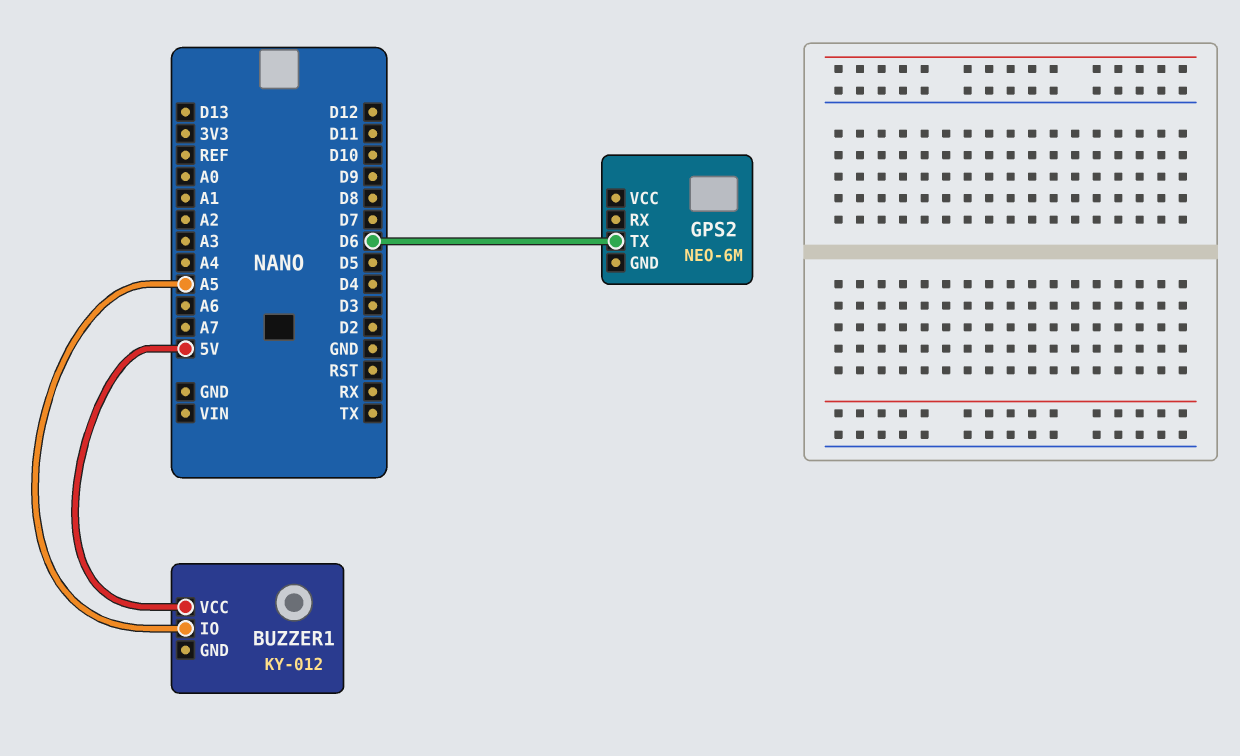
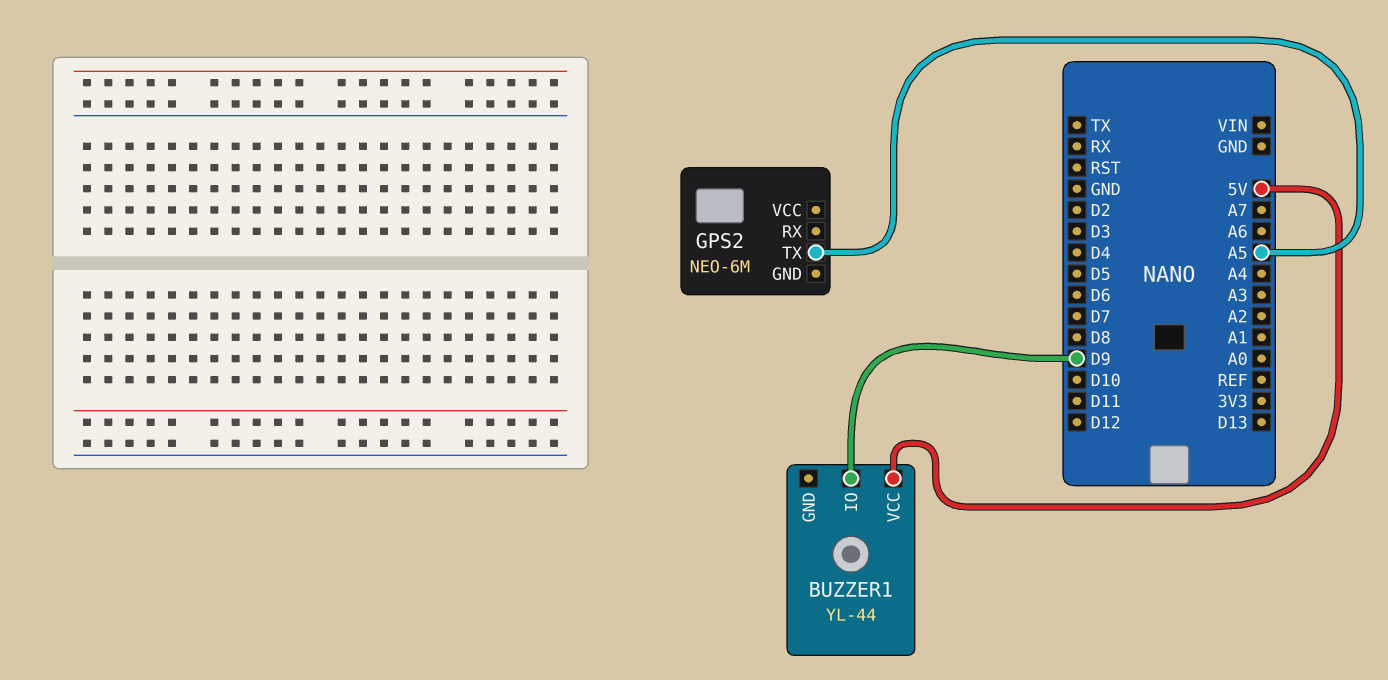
BUZZER1: KY-012 -> YL-44
BUZZER1 pin IO: A5 -> D9
GPS2 pin TX: D6 -> A5

